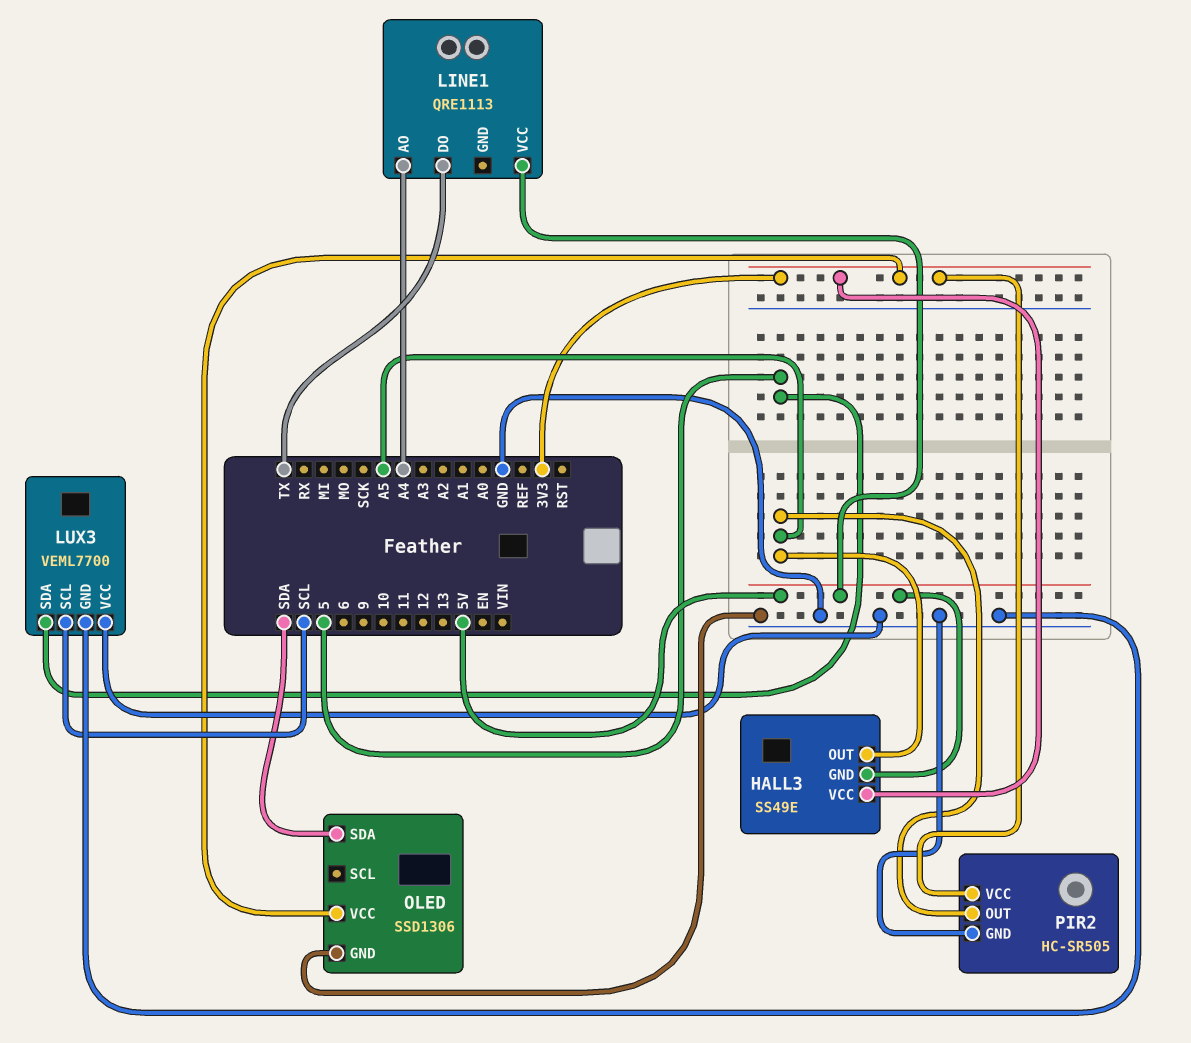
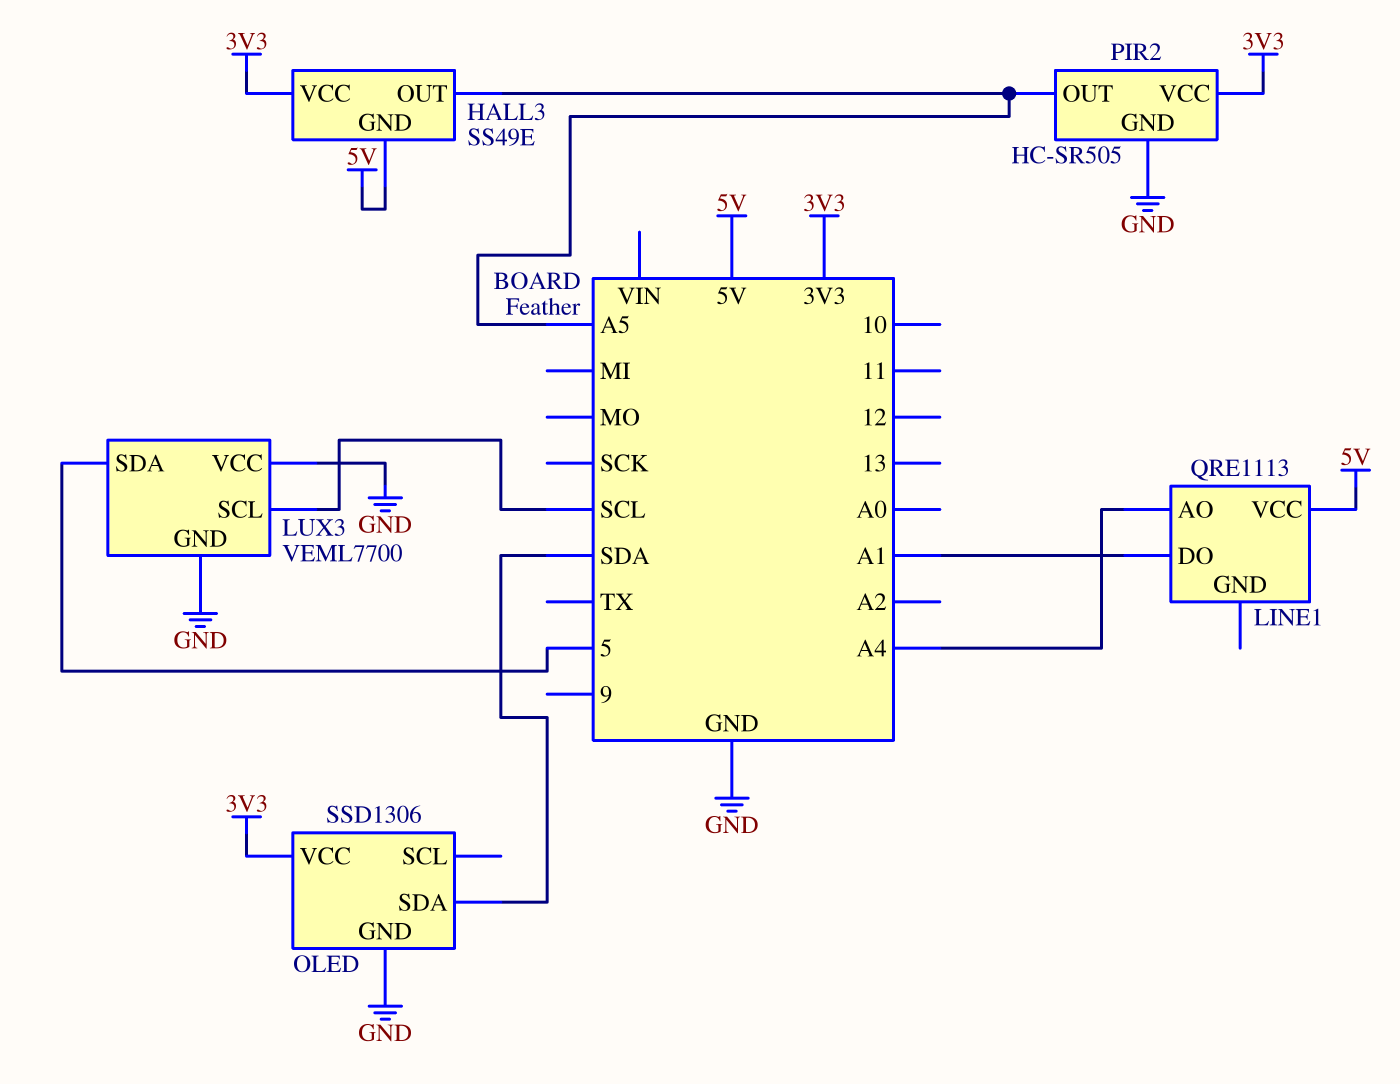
LINE1 pin DO: TX -> A1

